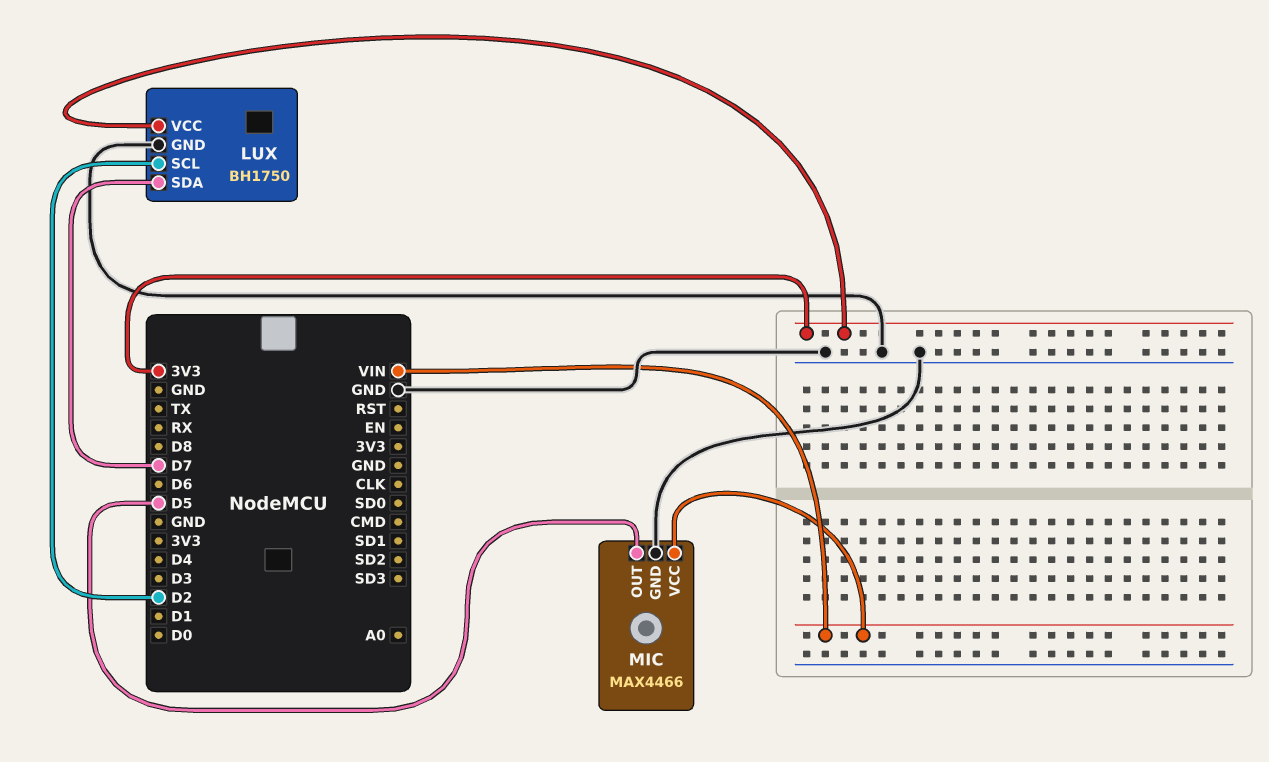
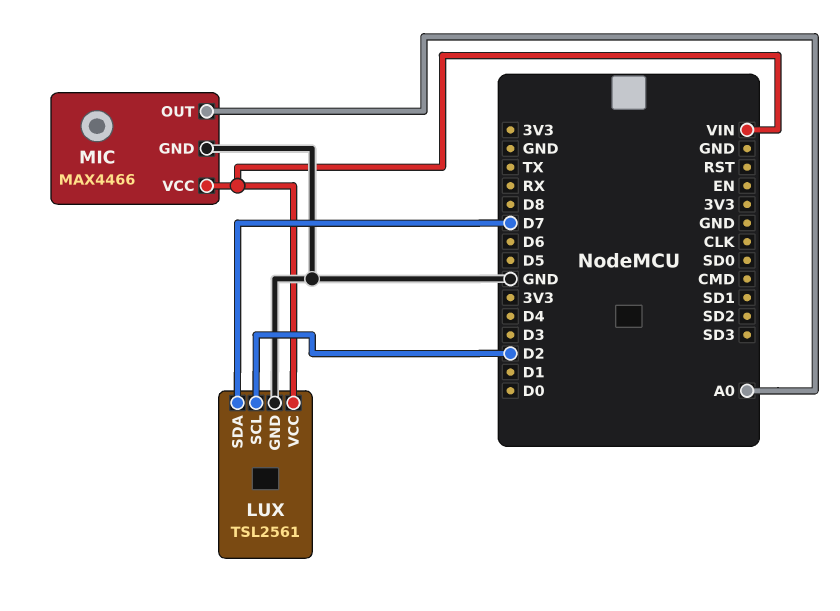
LUX: BH1750 -> TSL2561
LUX pin VCC: 3V3 -> VIN
MIC pin OUT: D5 -> A0

